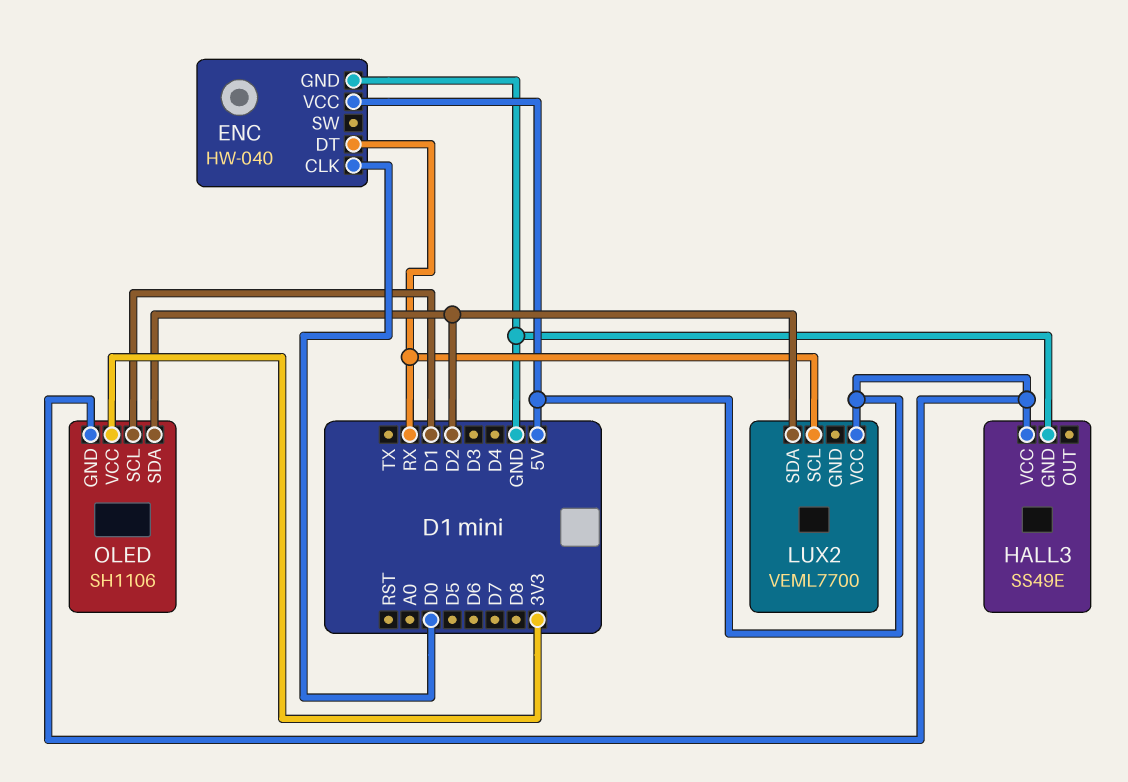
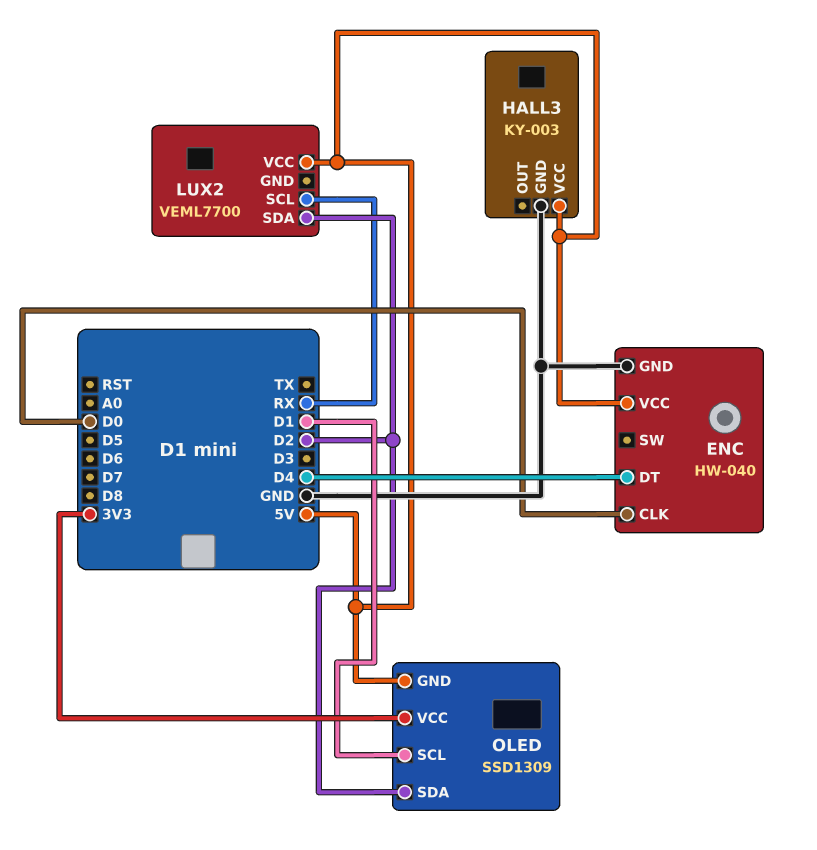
ENC pin DT: RX -> D4
HALL3: SS49E -> KY-003
OLED: SH1106 -> SSD1309

